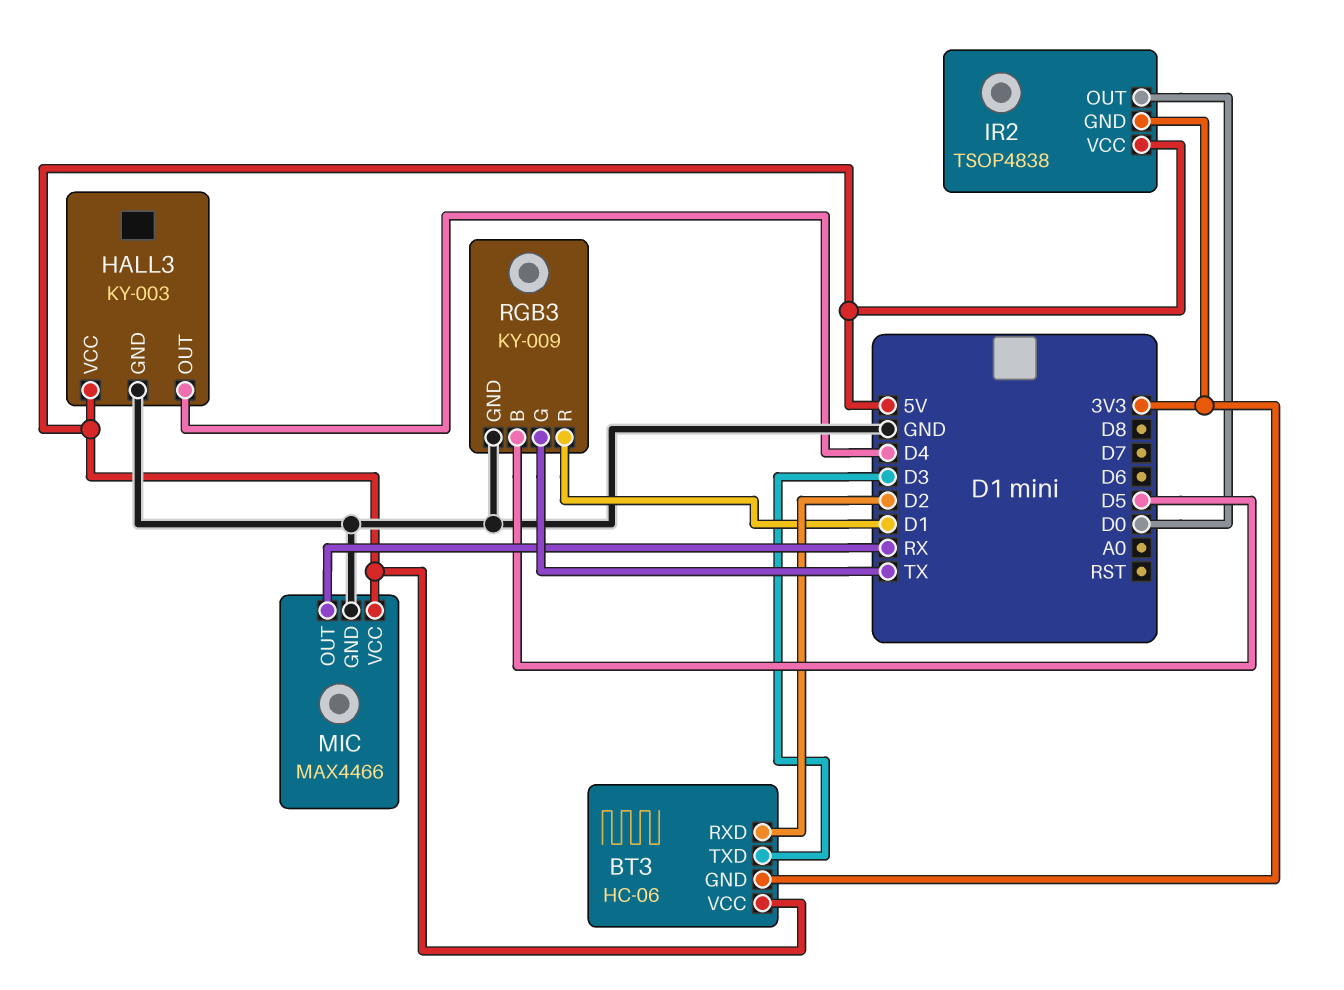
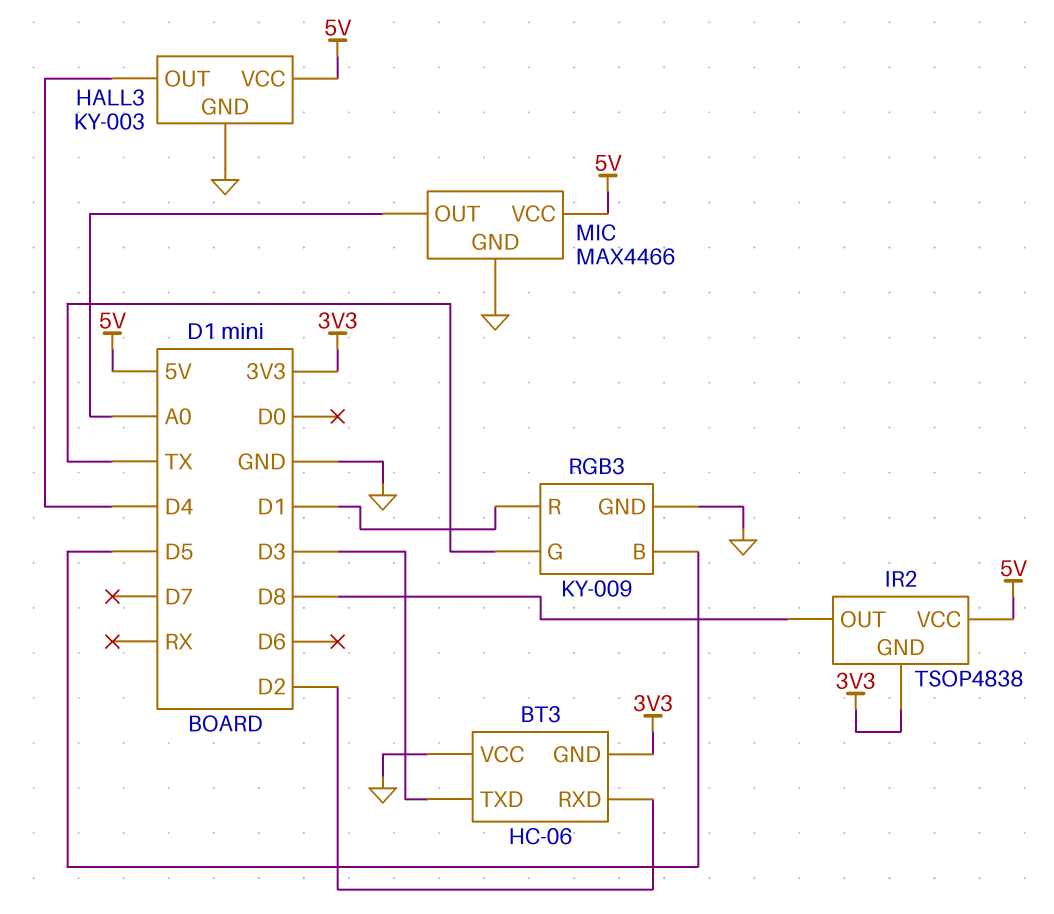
BT3 pin VCC: 5V -> GND
IR2 pin OUT: D0 -> D8
MIC pin OUT: RX -> A0

